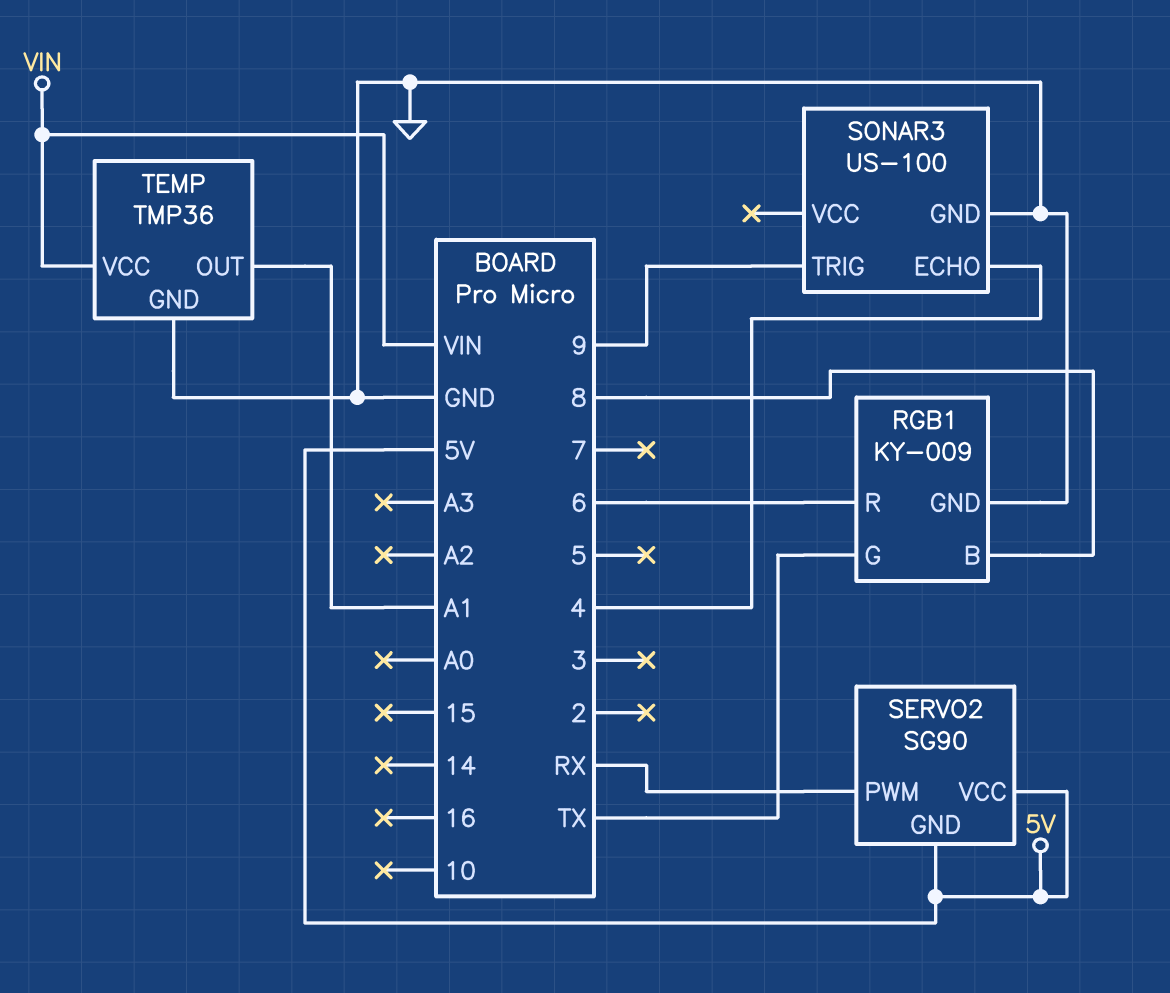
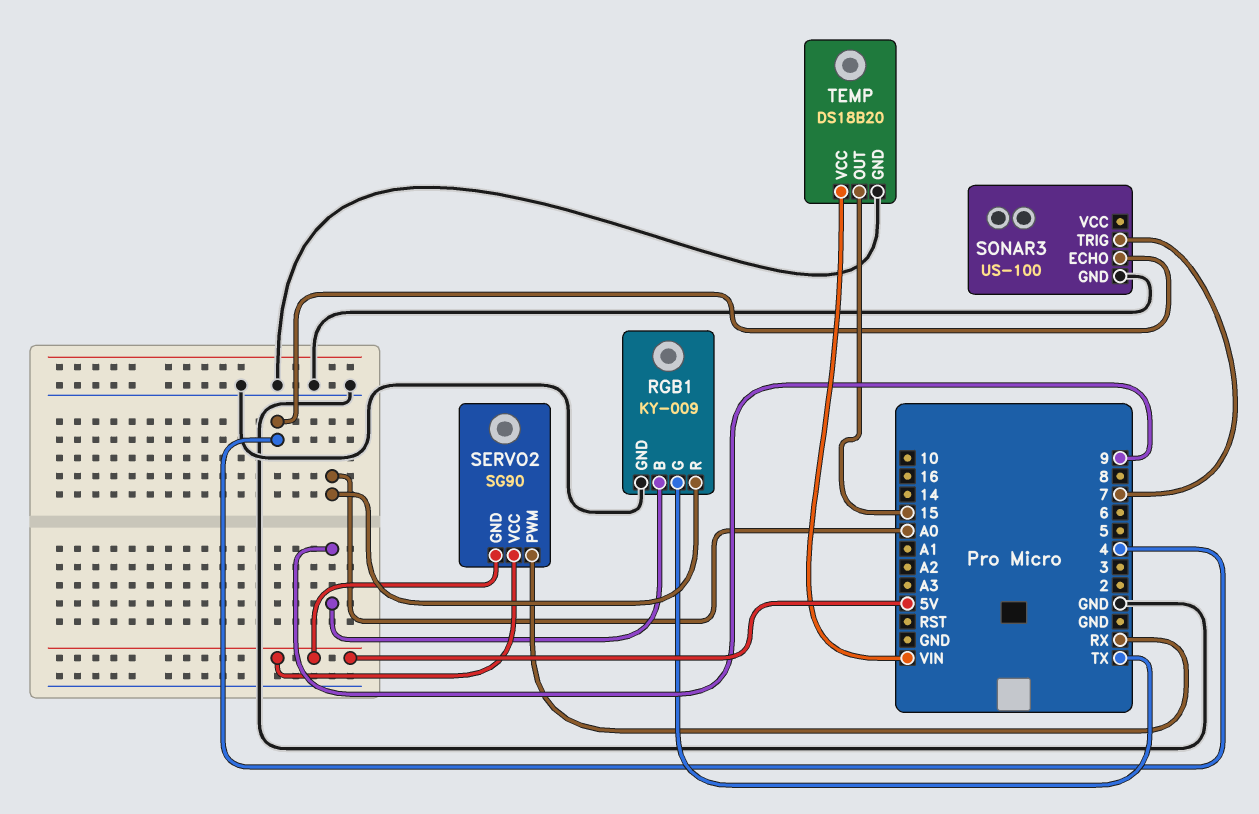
RGB1 pin B: 8 -> 9
RGB1 pin R: 6 -> A0
SONAR3 pin TRIG: 9 -> 7
TEMP: TMP36 -> DS18B20
TEMP pin OUT: A1 -> 15

